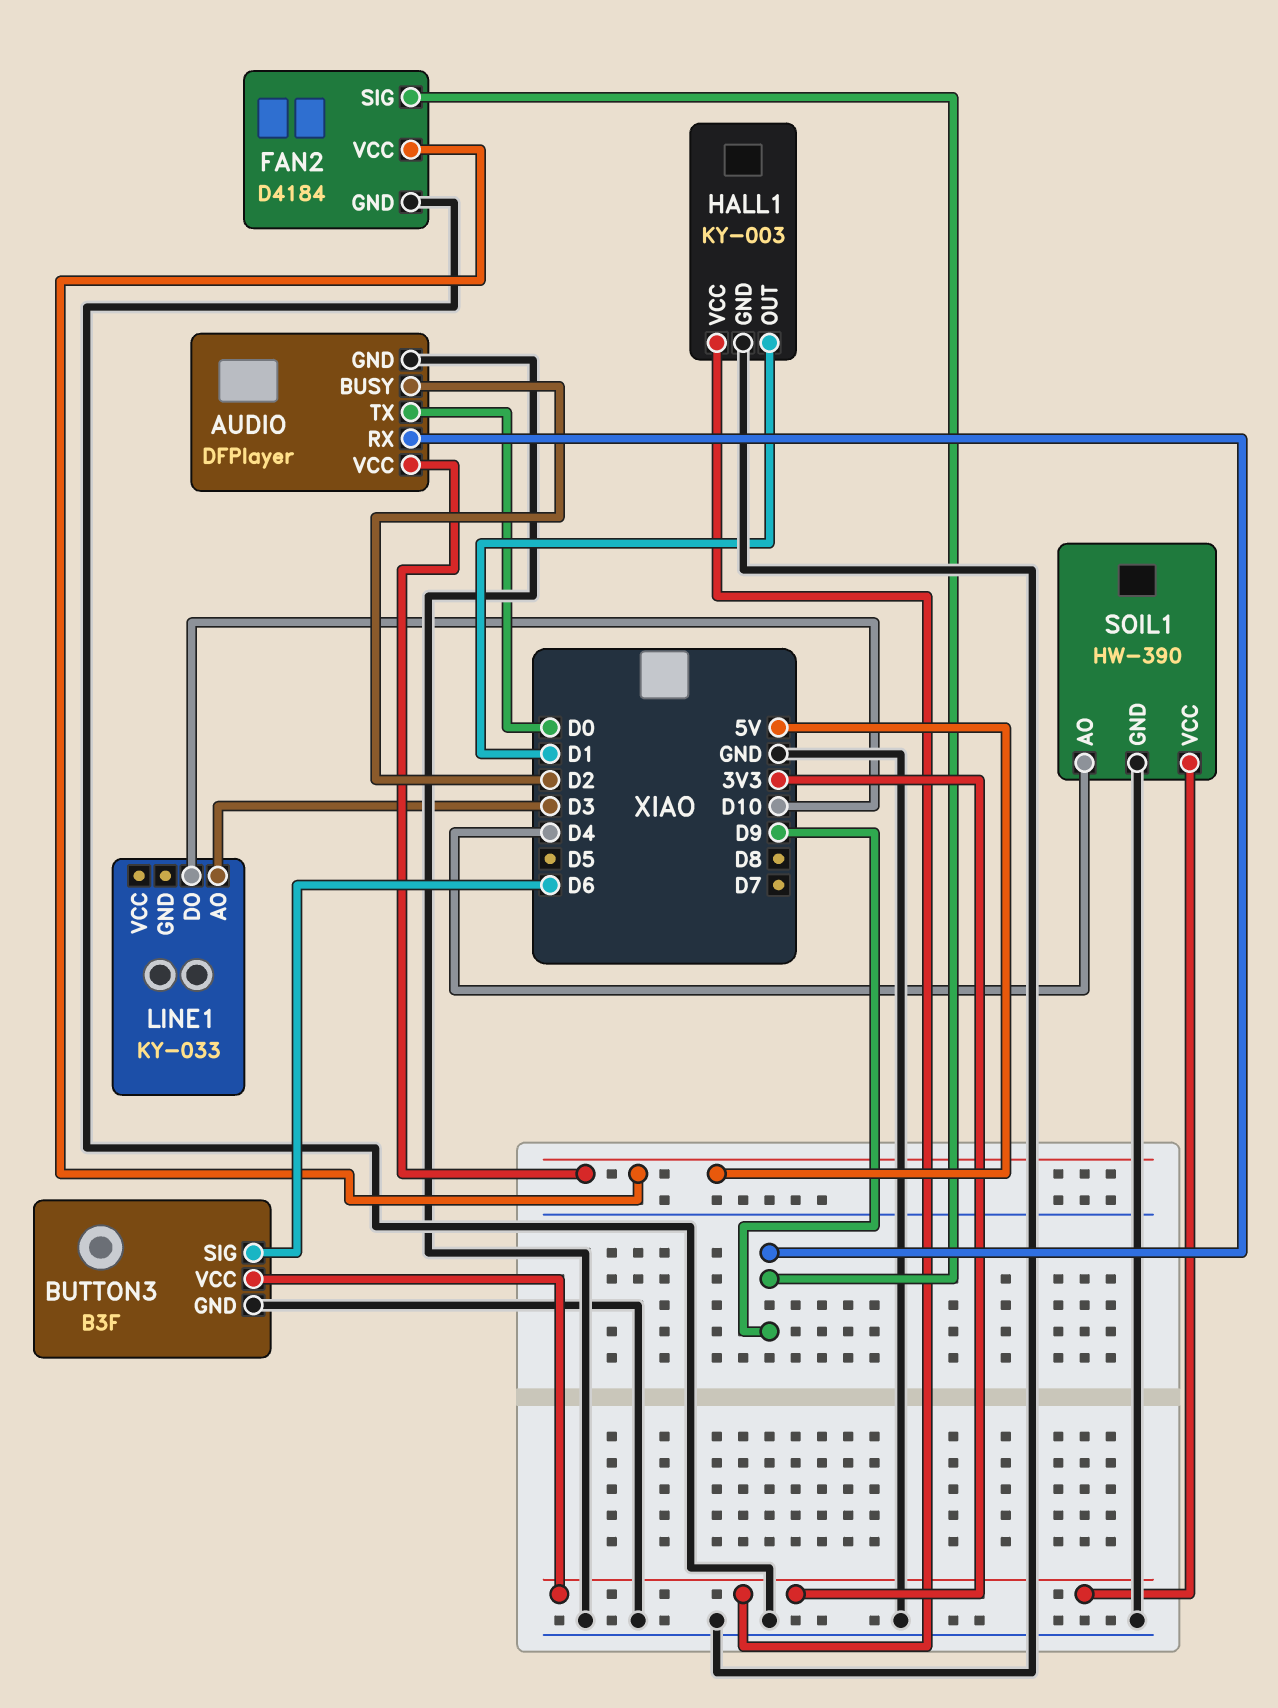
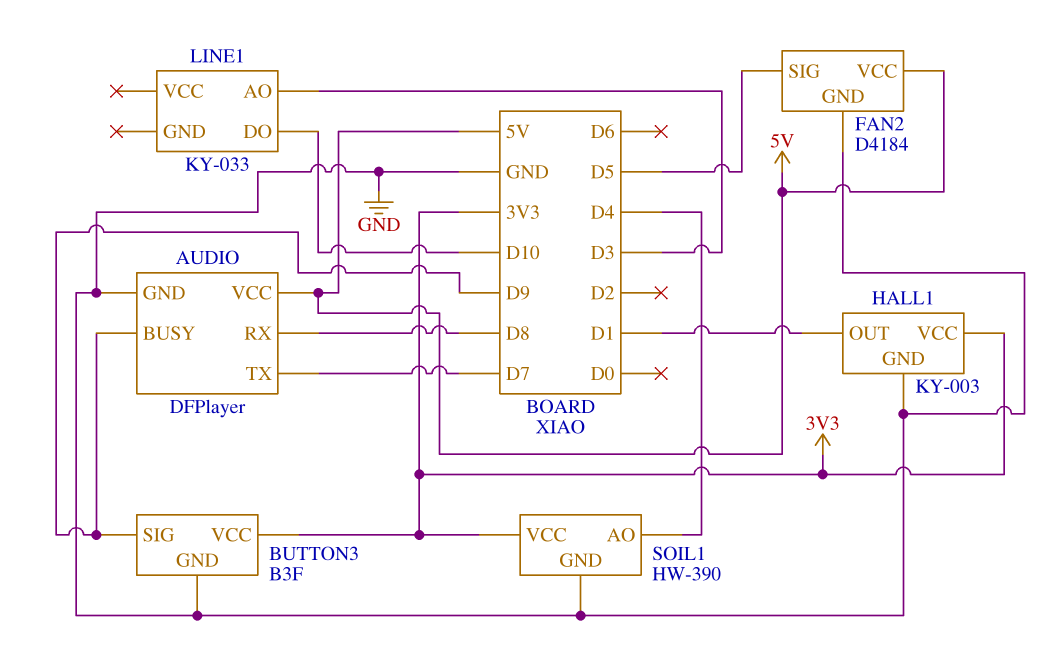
AUDIO pin BUSY: D2 -> D9
AUDIO pin RX: D9 -> D8
AUDIO pin TX: D0 -> D7
BUTTON3 pin SIG: D6 -> D9
FAN2 pin SIG: D9 -> D5

